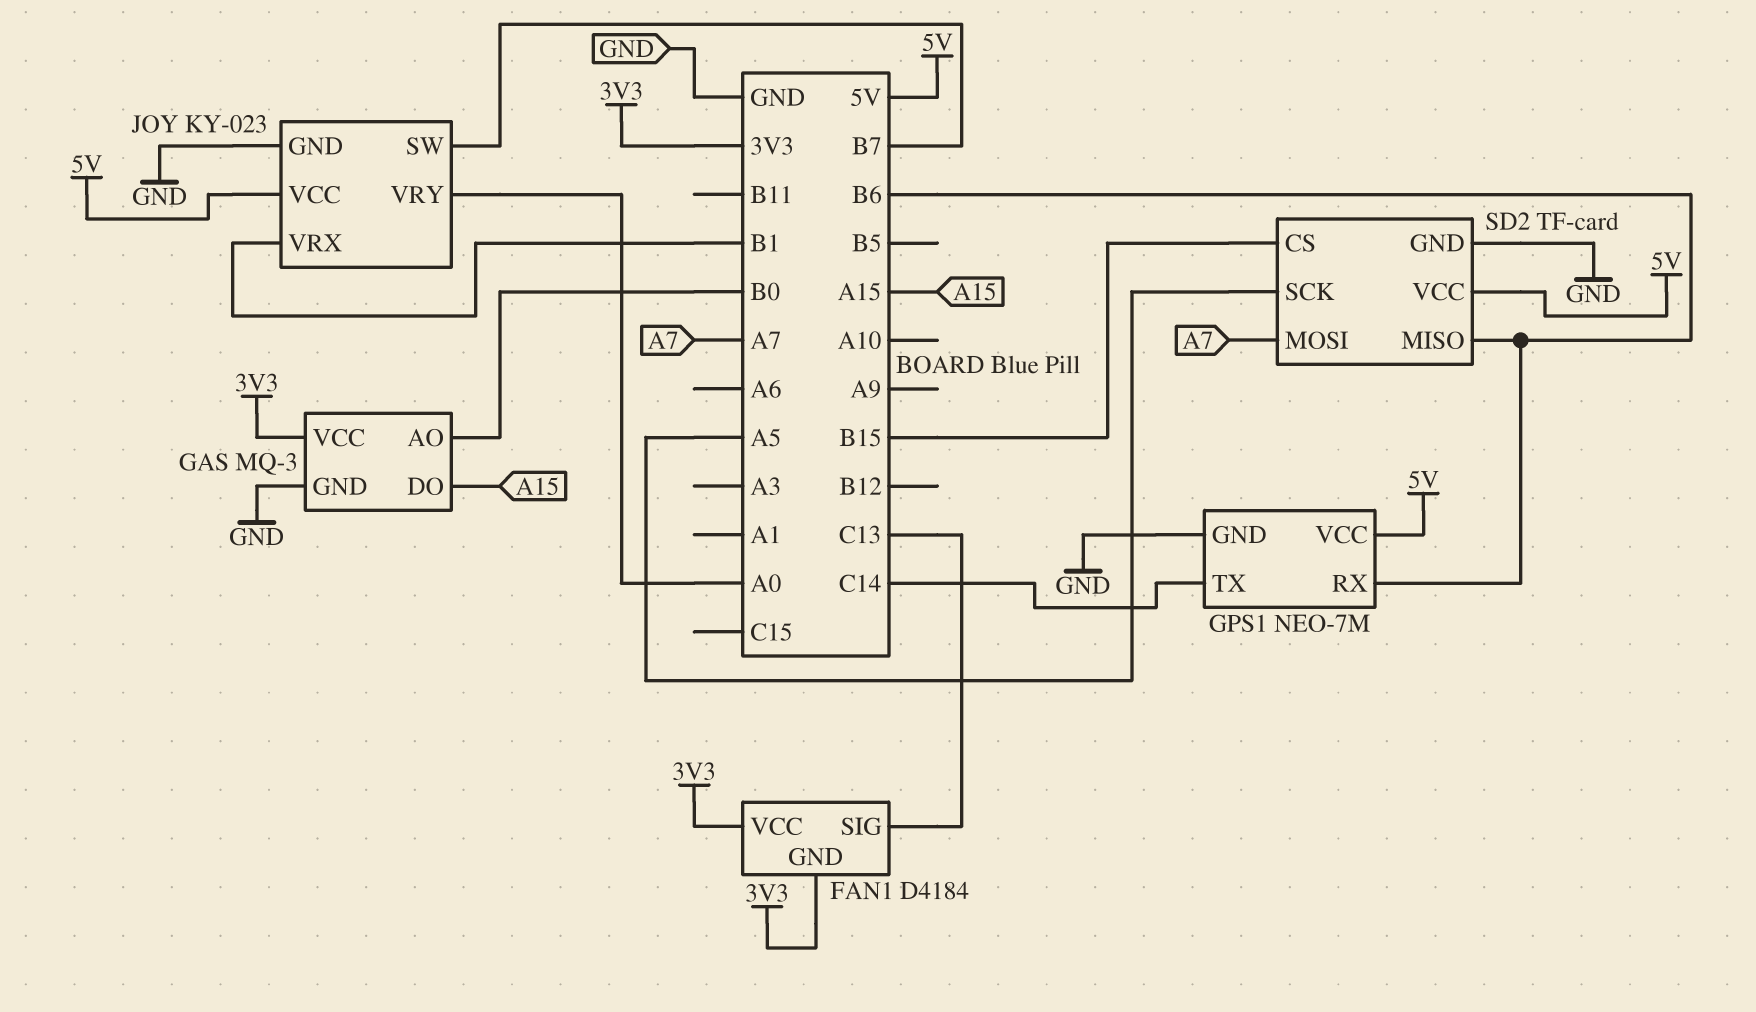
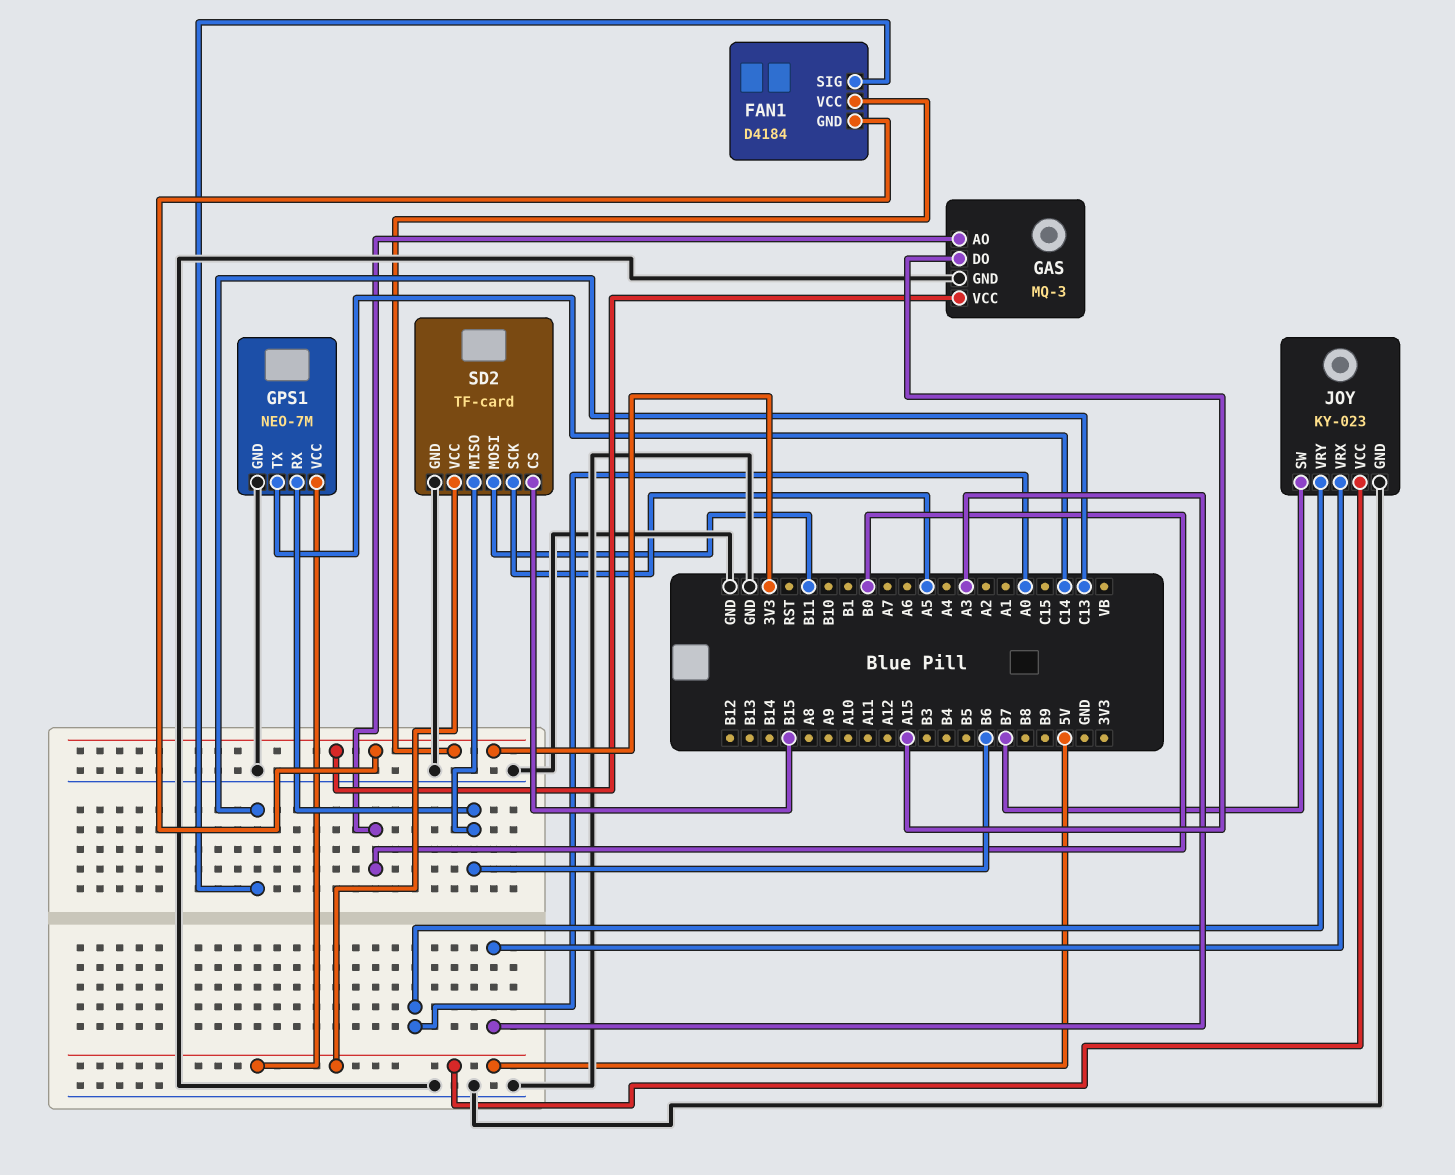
JOY pin VRX: B1 -> A3
SD2 pin MOSI: A7 -> B11

